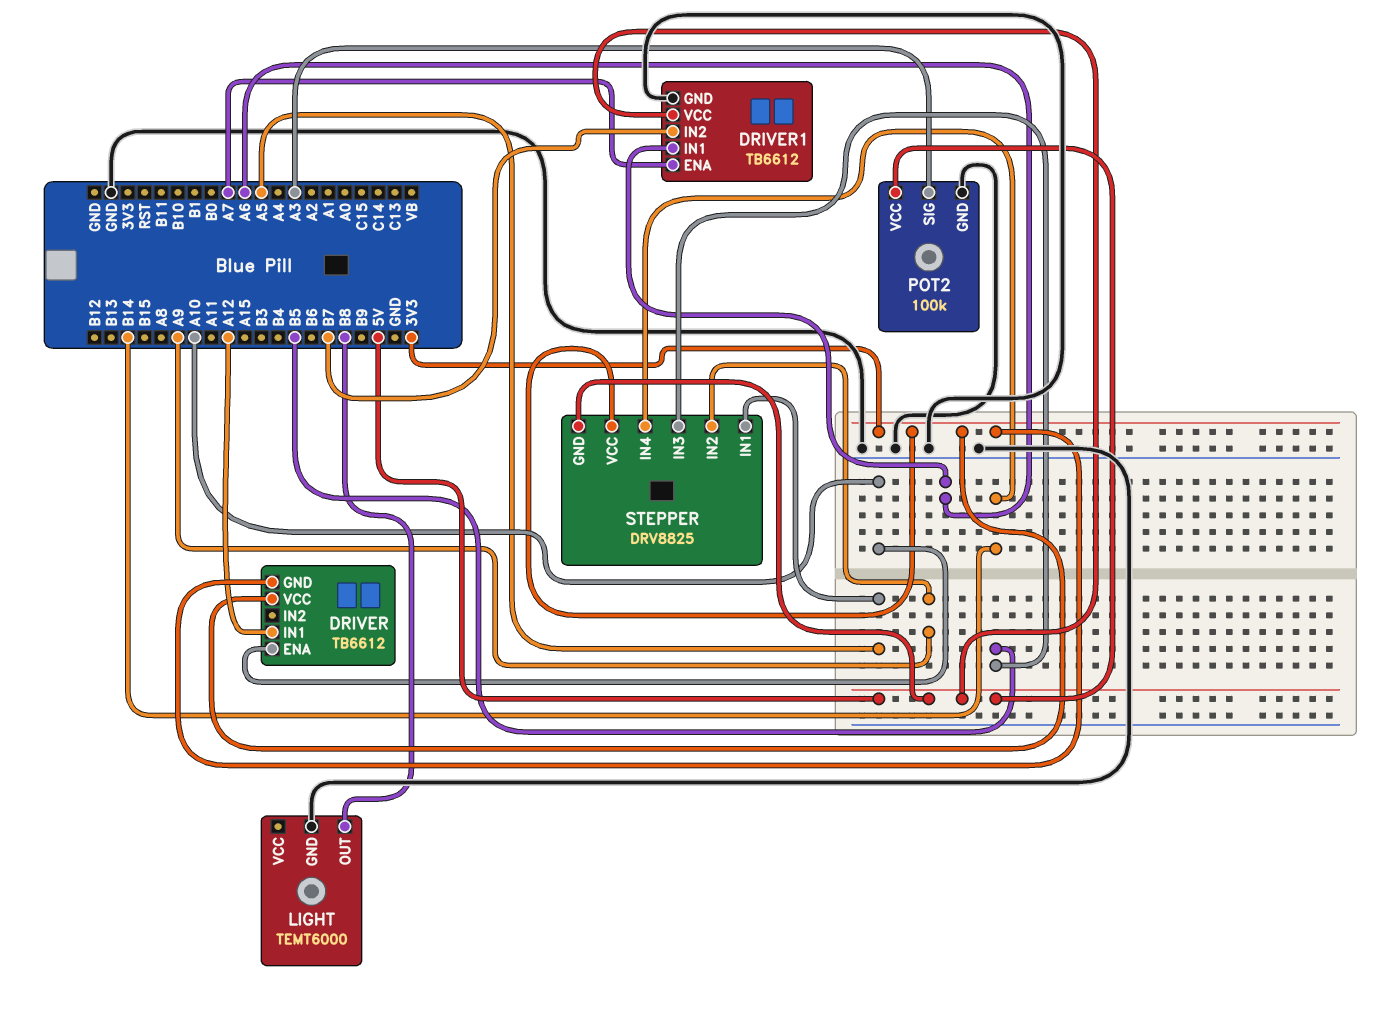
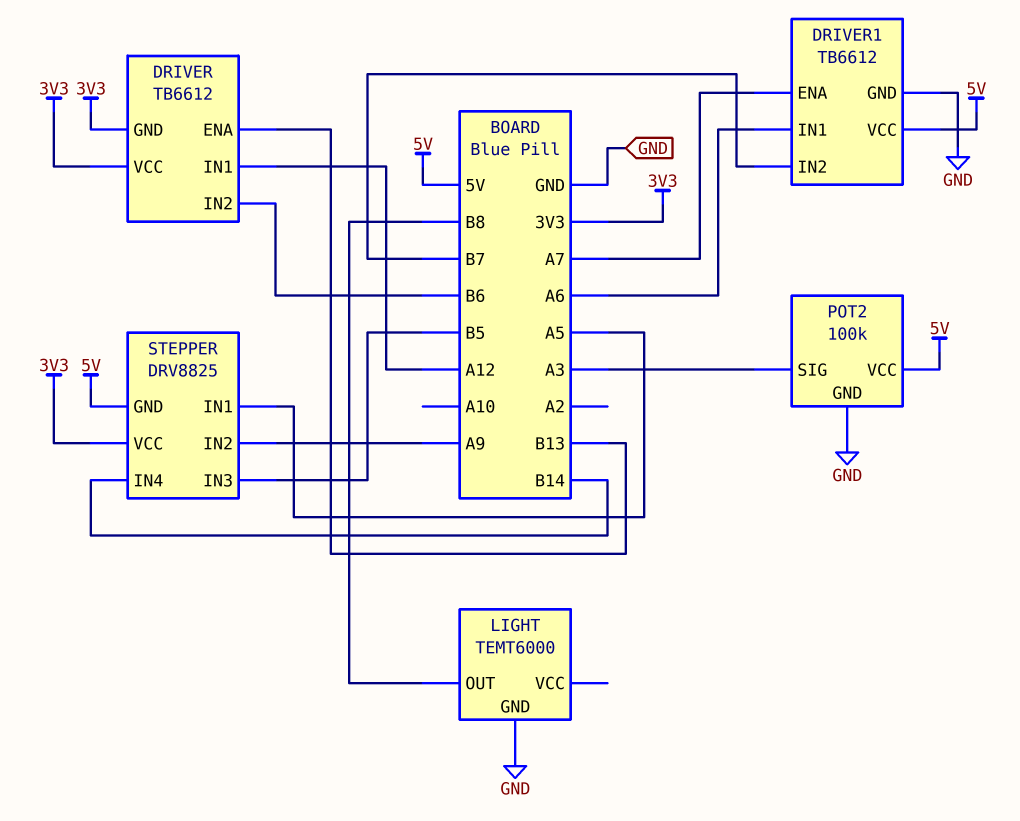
DRIVER pin ENA: A10 -> B13
DRIVER pin IN2: none -> B6

